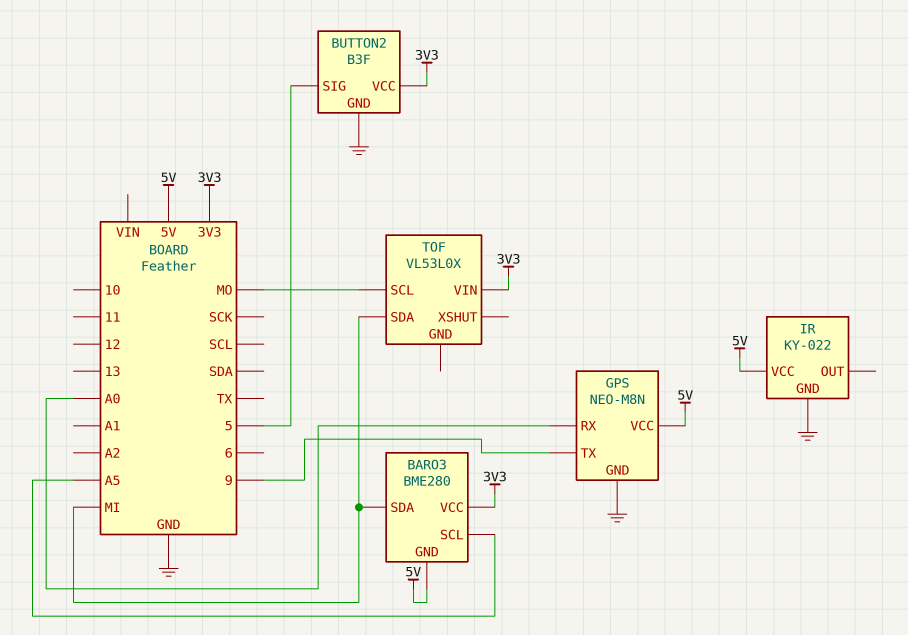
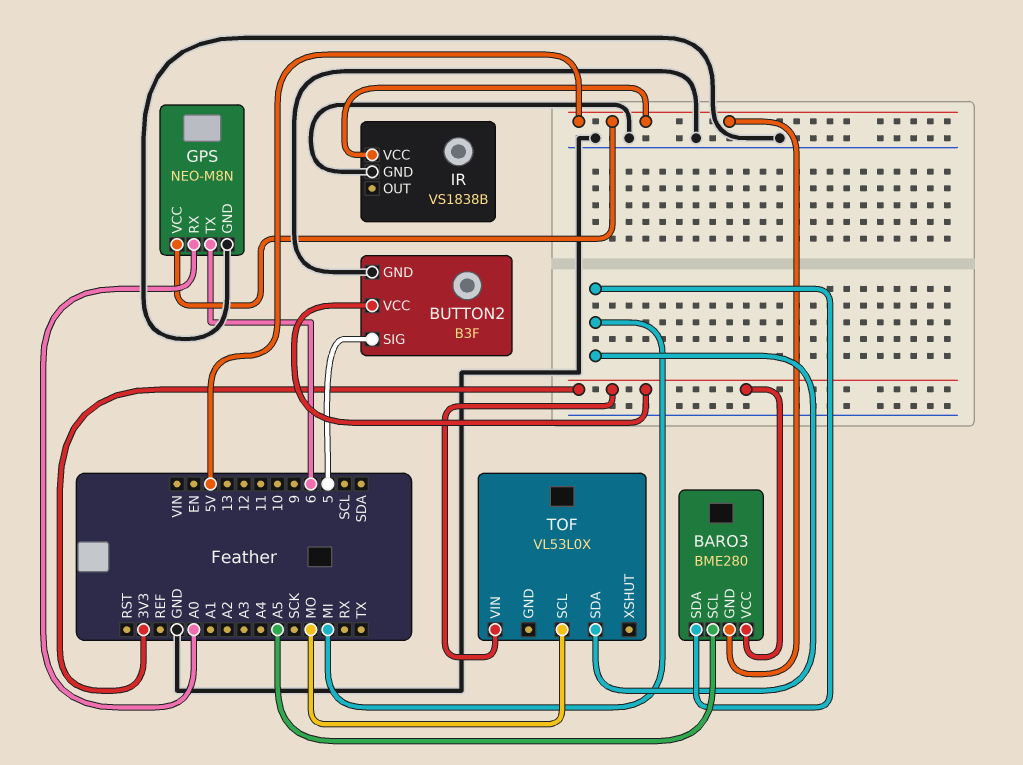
GPS pin TX: 9 -> 6
IR: KY-022 -> VS1838B

